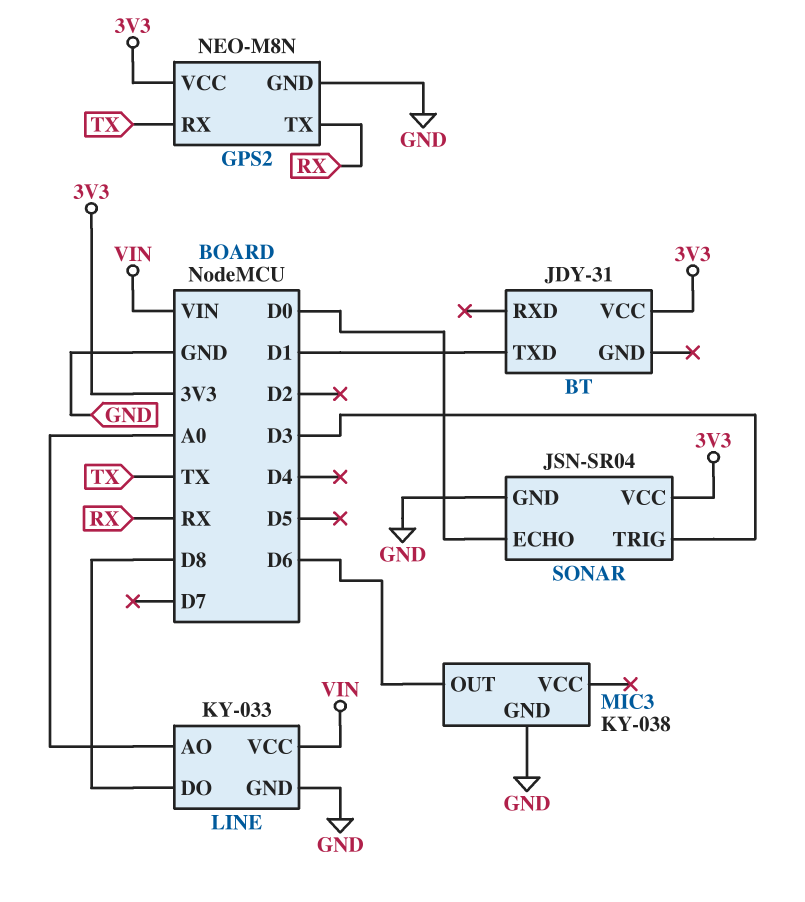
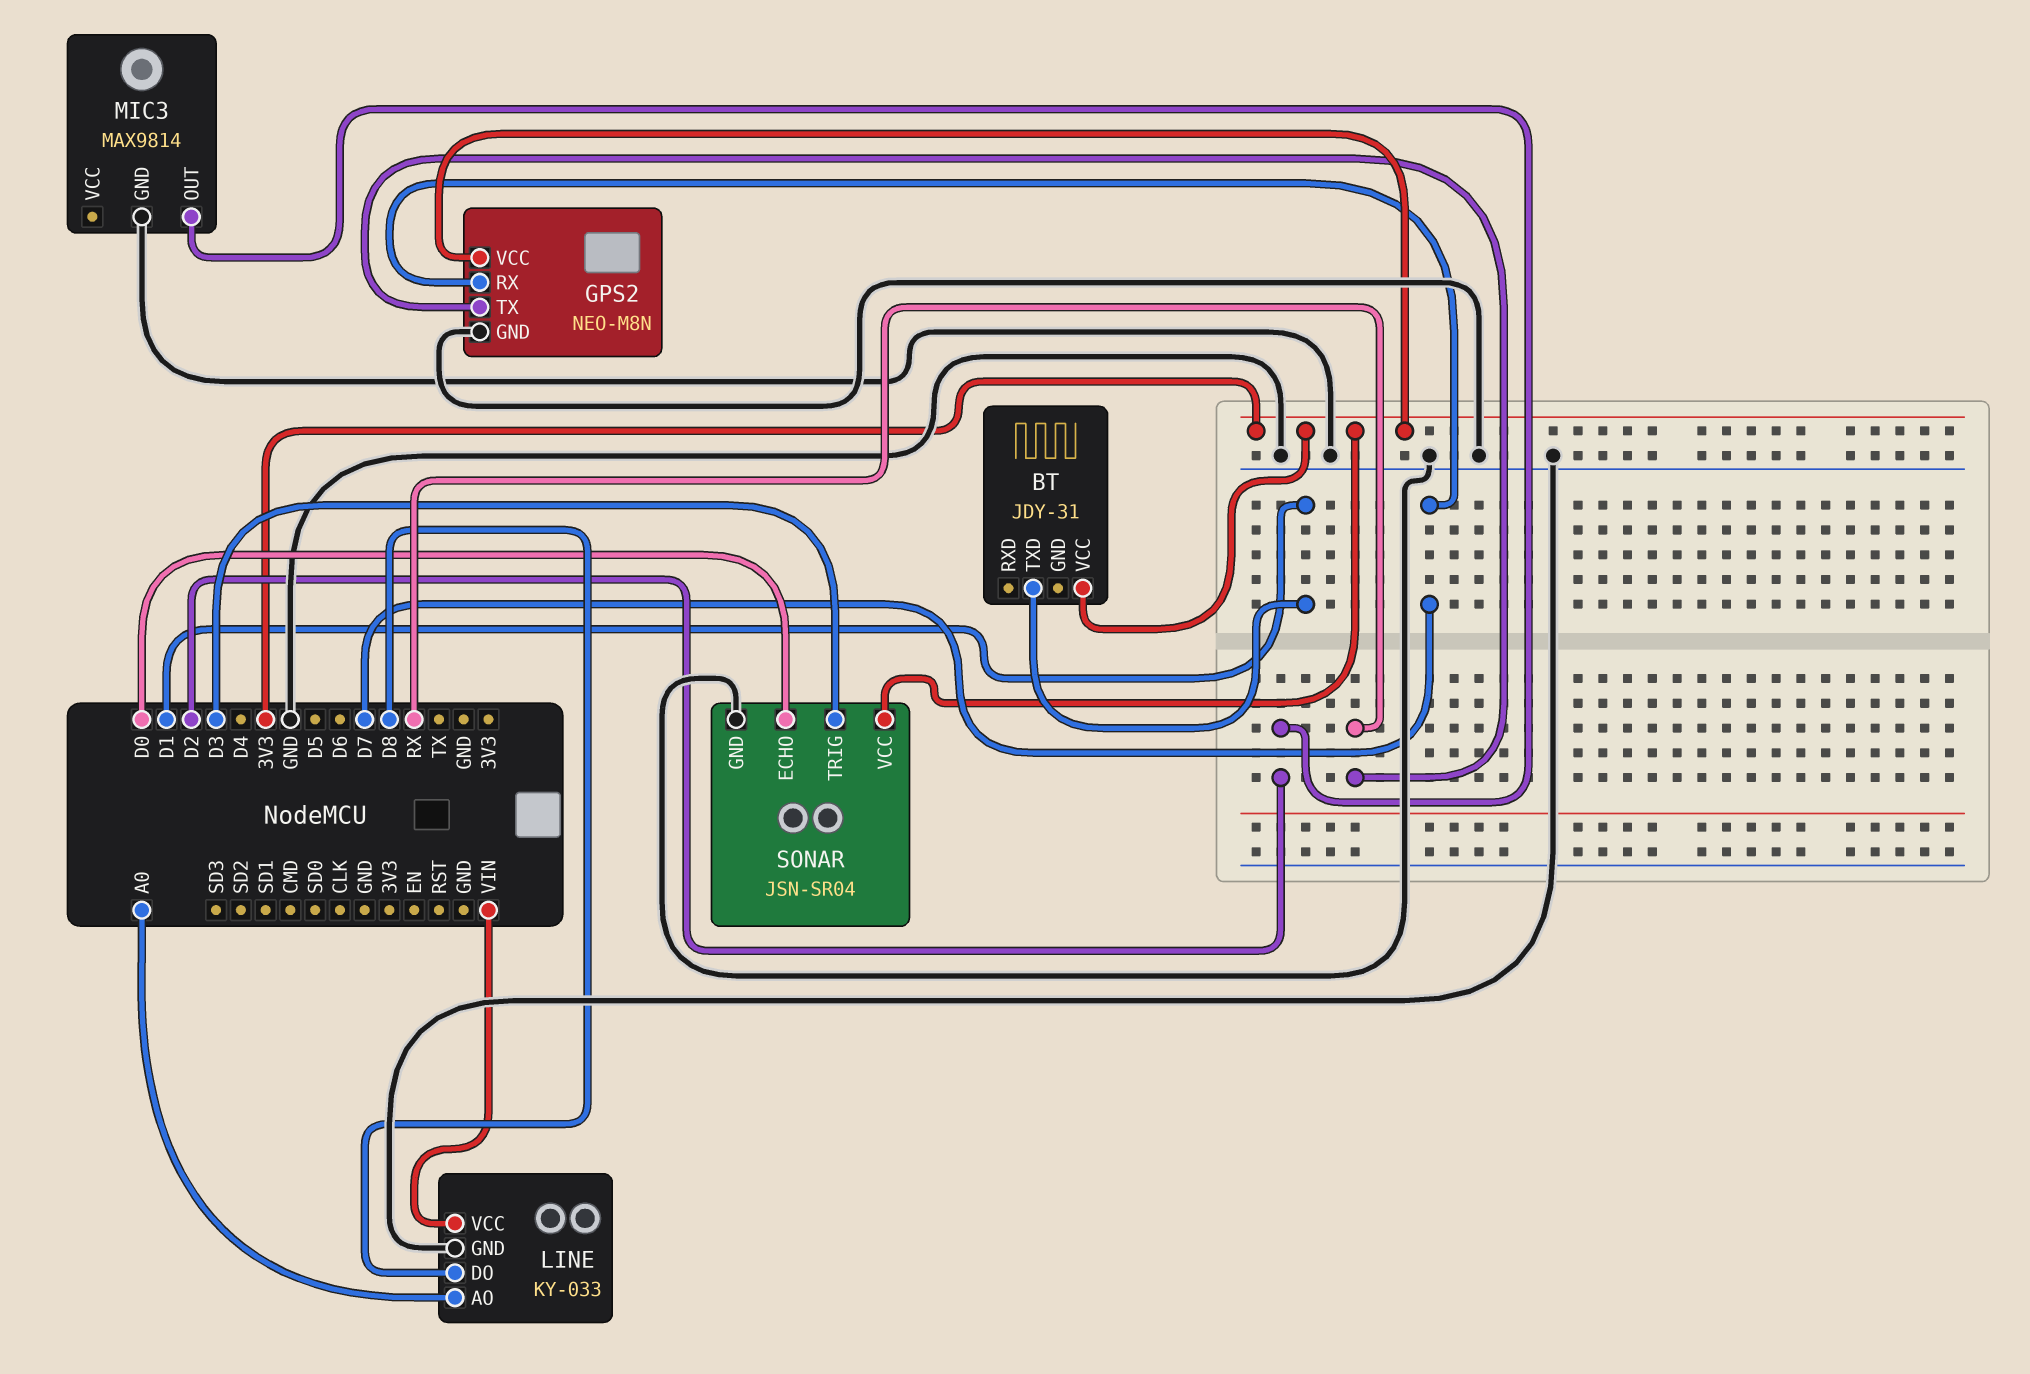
GPS2 pin RX: TX -> D7
MIC3: KY-038 -> MAX9814
MIC3 pin OUT: D6 -> D2

